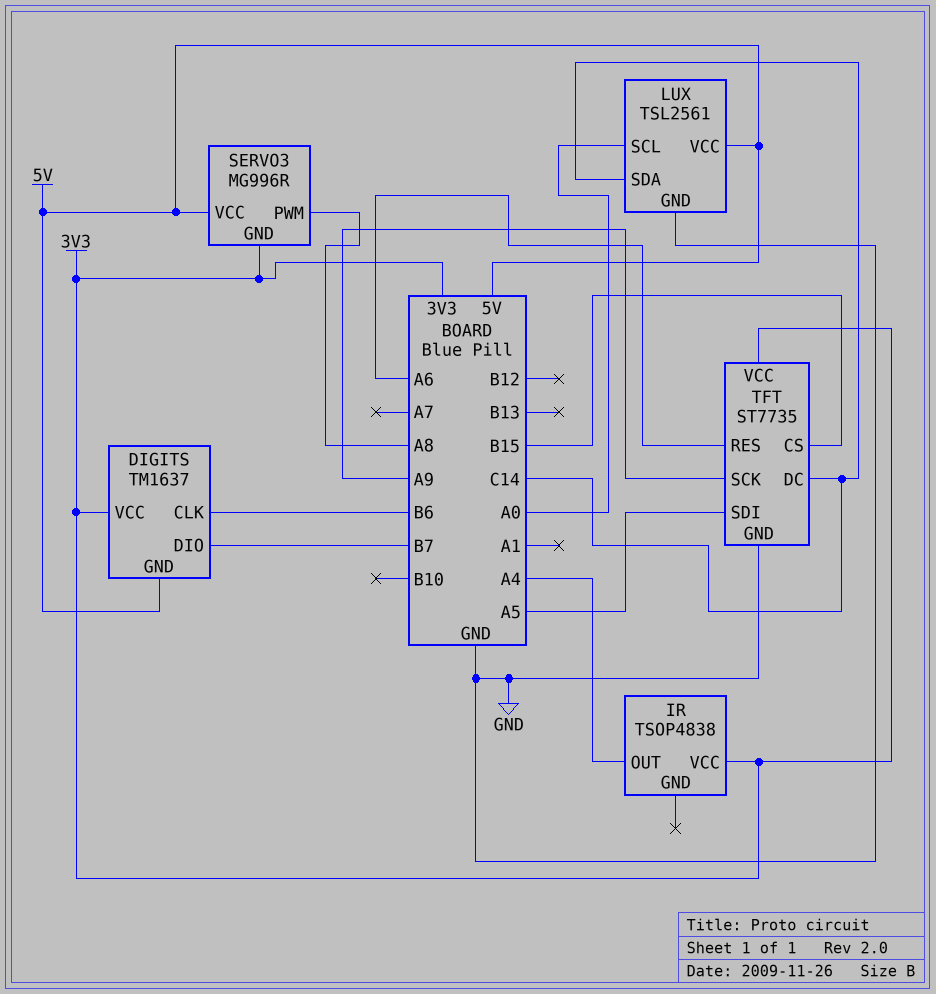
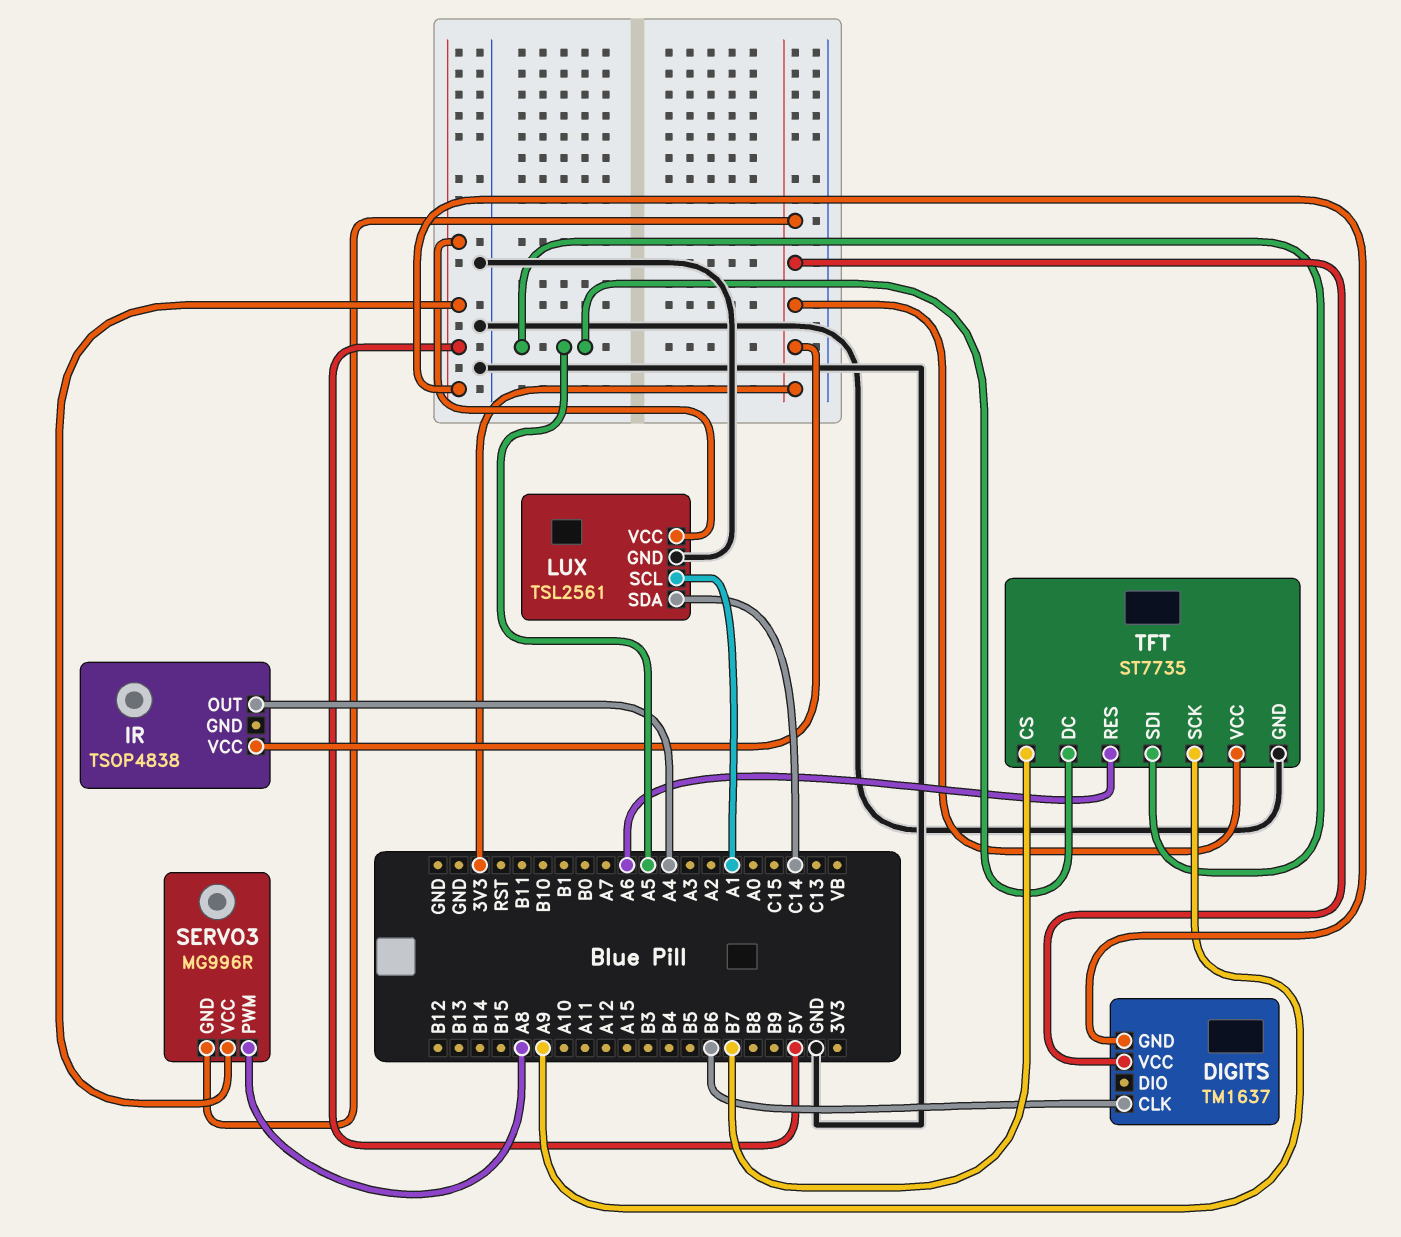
DIGITS pin DIO: B7 -> none
LUX pin SCL: A0 -> A1
TFT pin CS: B15 -> B7
TFT pin DC: C14 -> A5

